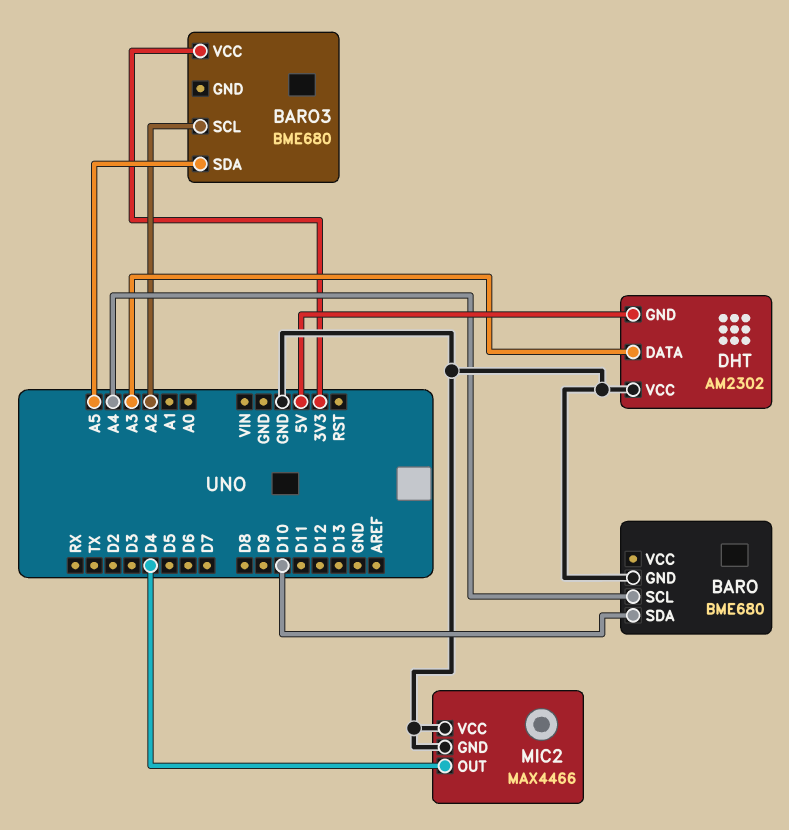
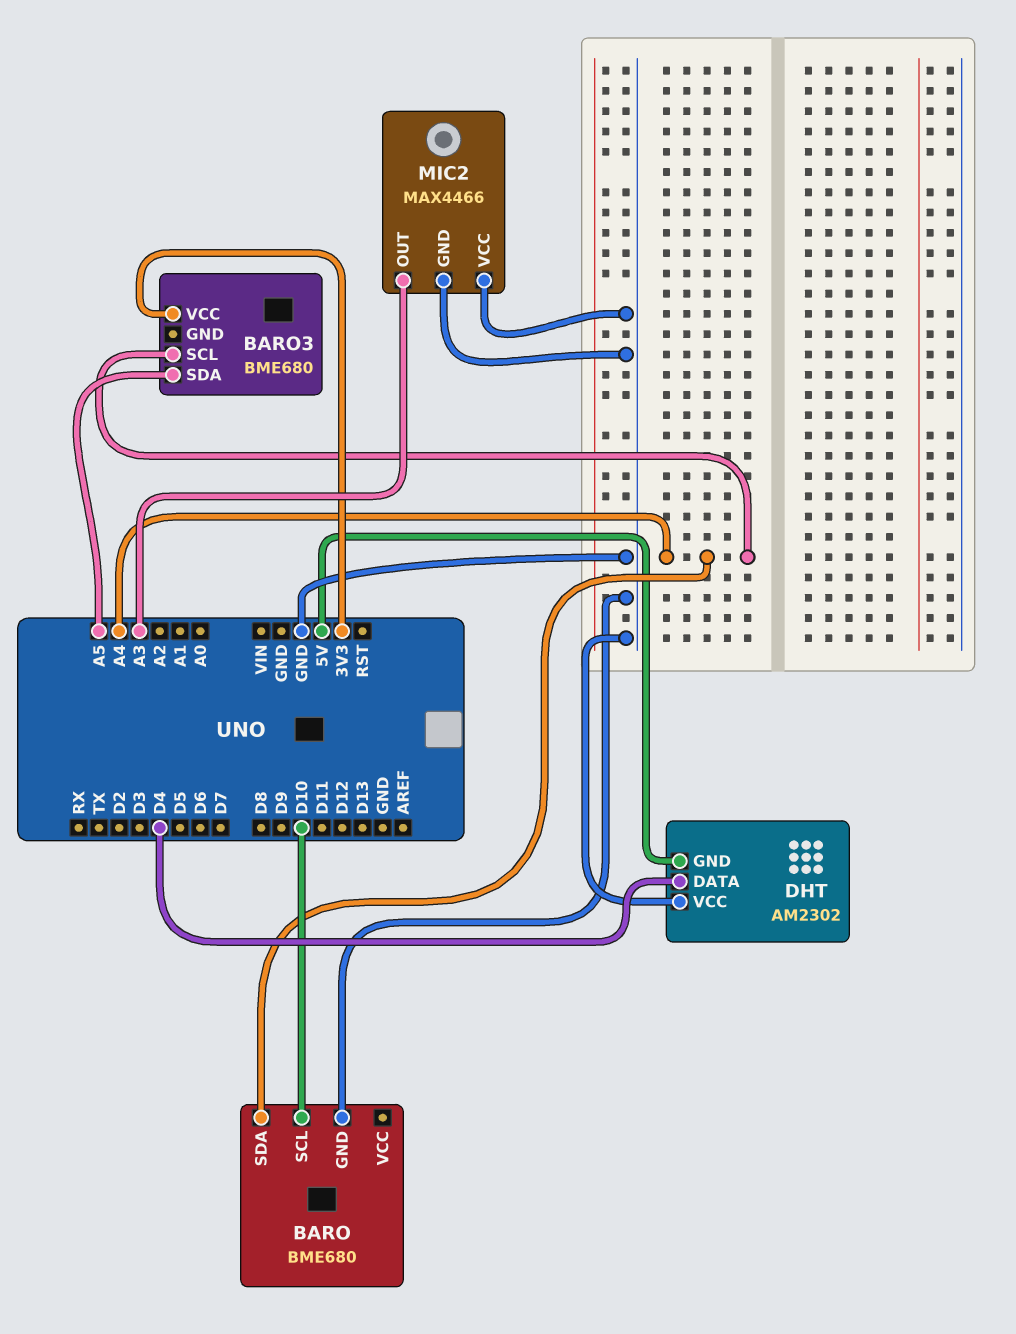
BARO pin SCL: A4 -> D10
BARO pin SDA: D10 -> A4
BARO3 pin SCL: A2 -> A4
DHT pin DATA: A3 -> D4
MIC2 pin OUT: D4 -> A3

